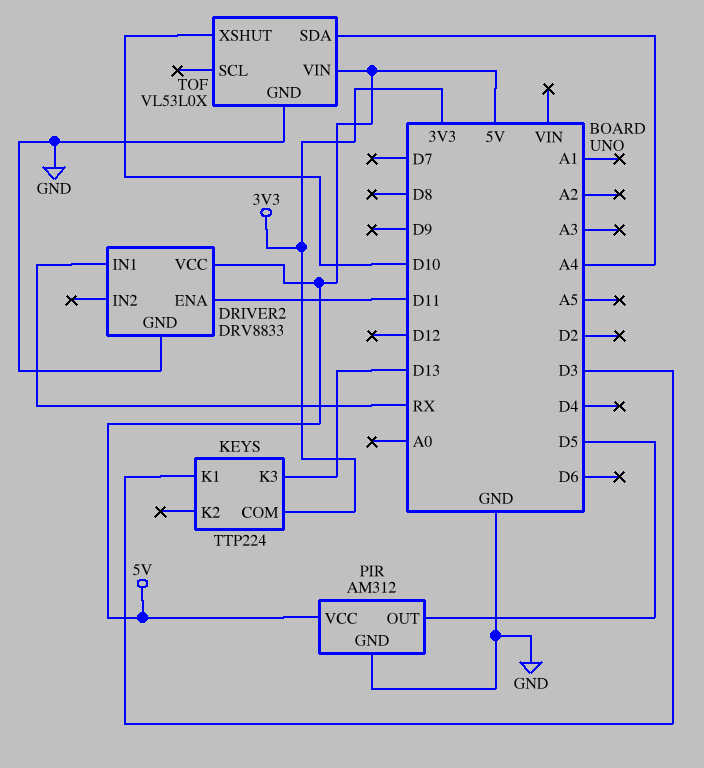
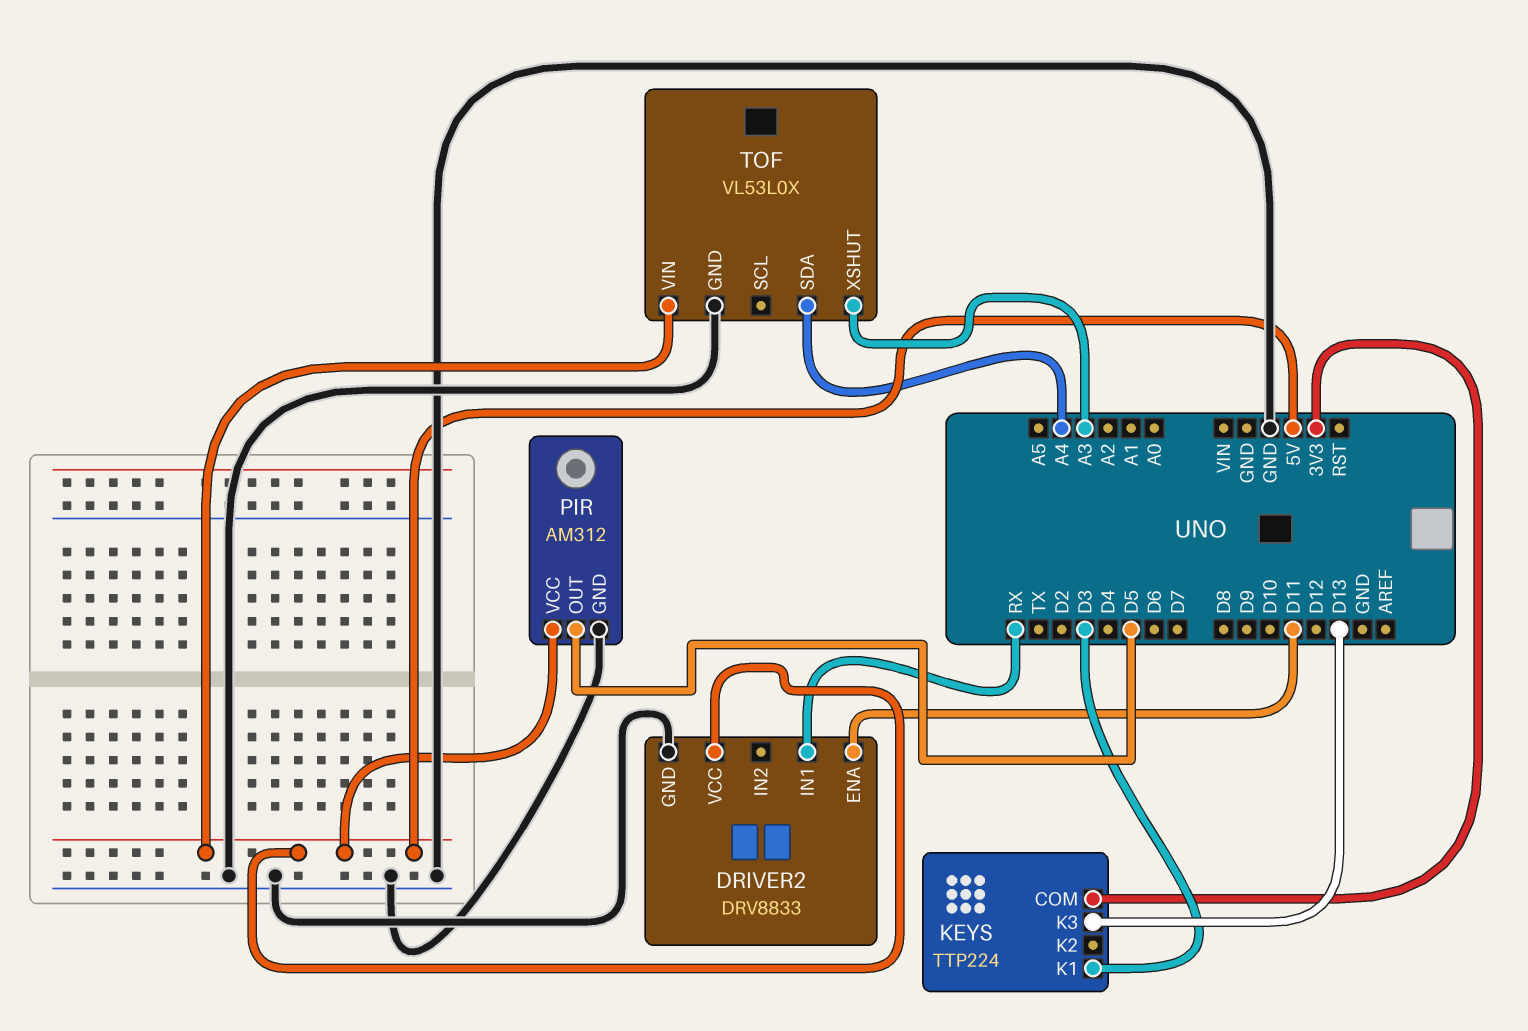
TOF pin XSHUT: D10 -> A3

